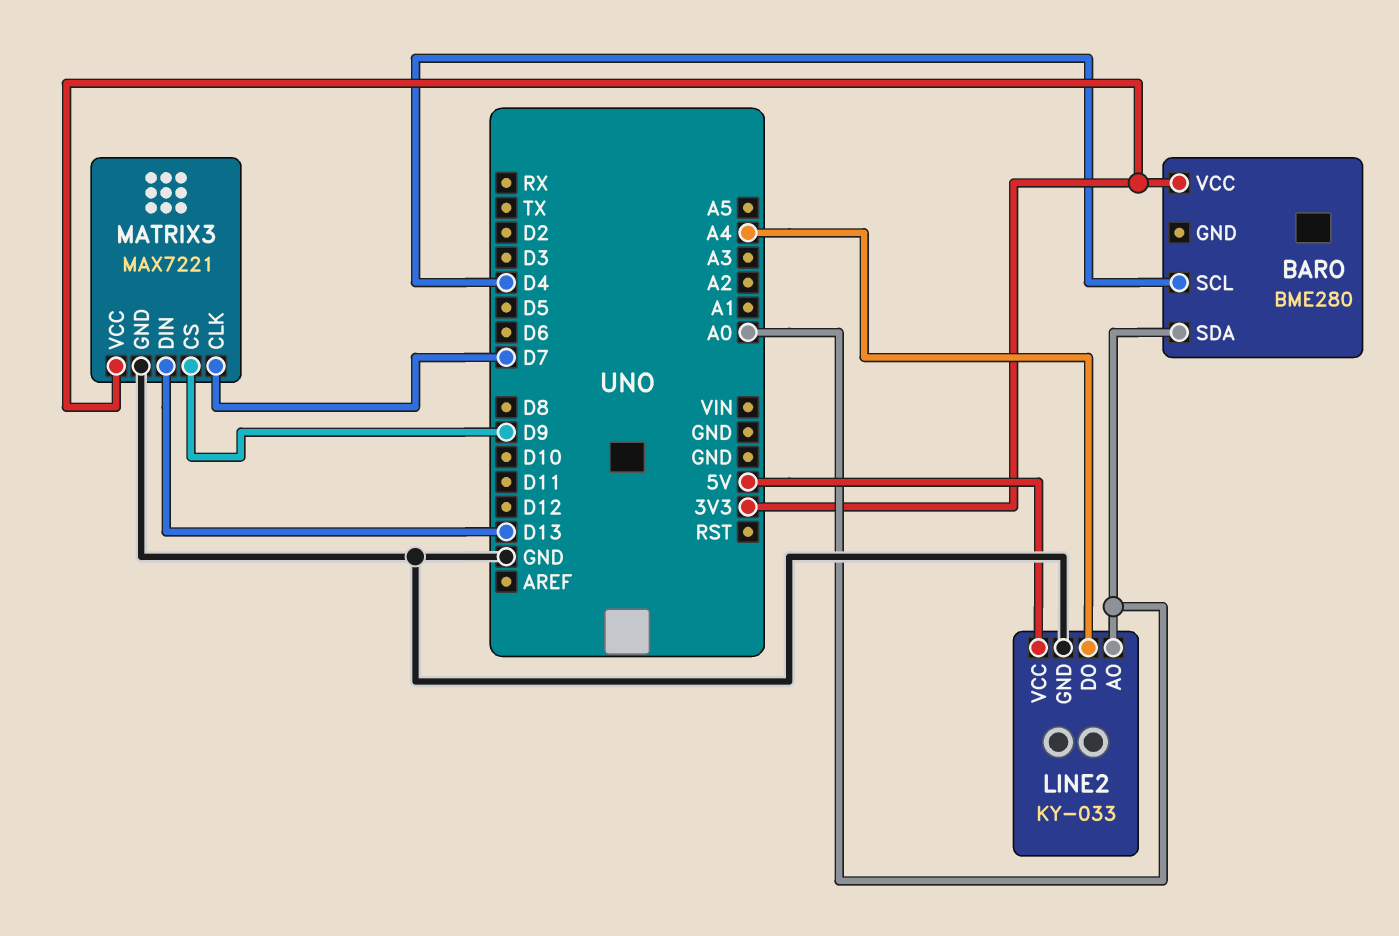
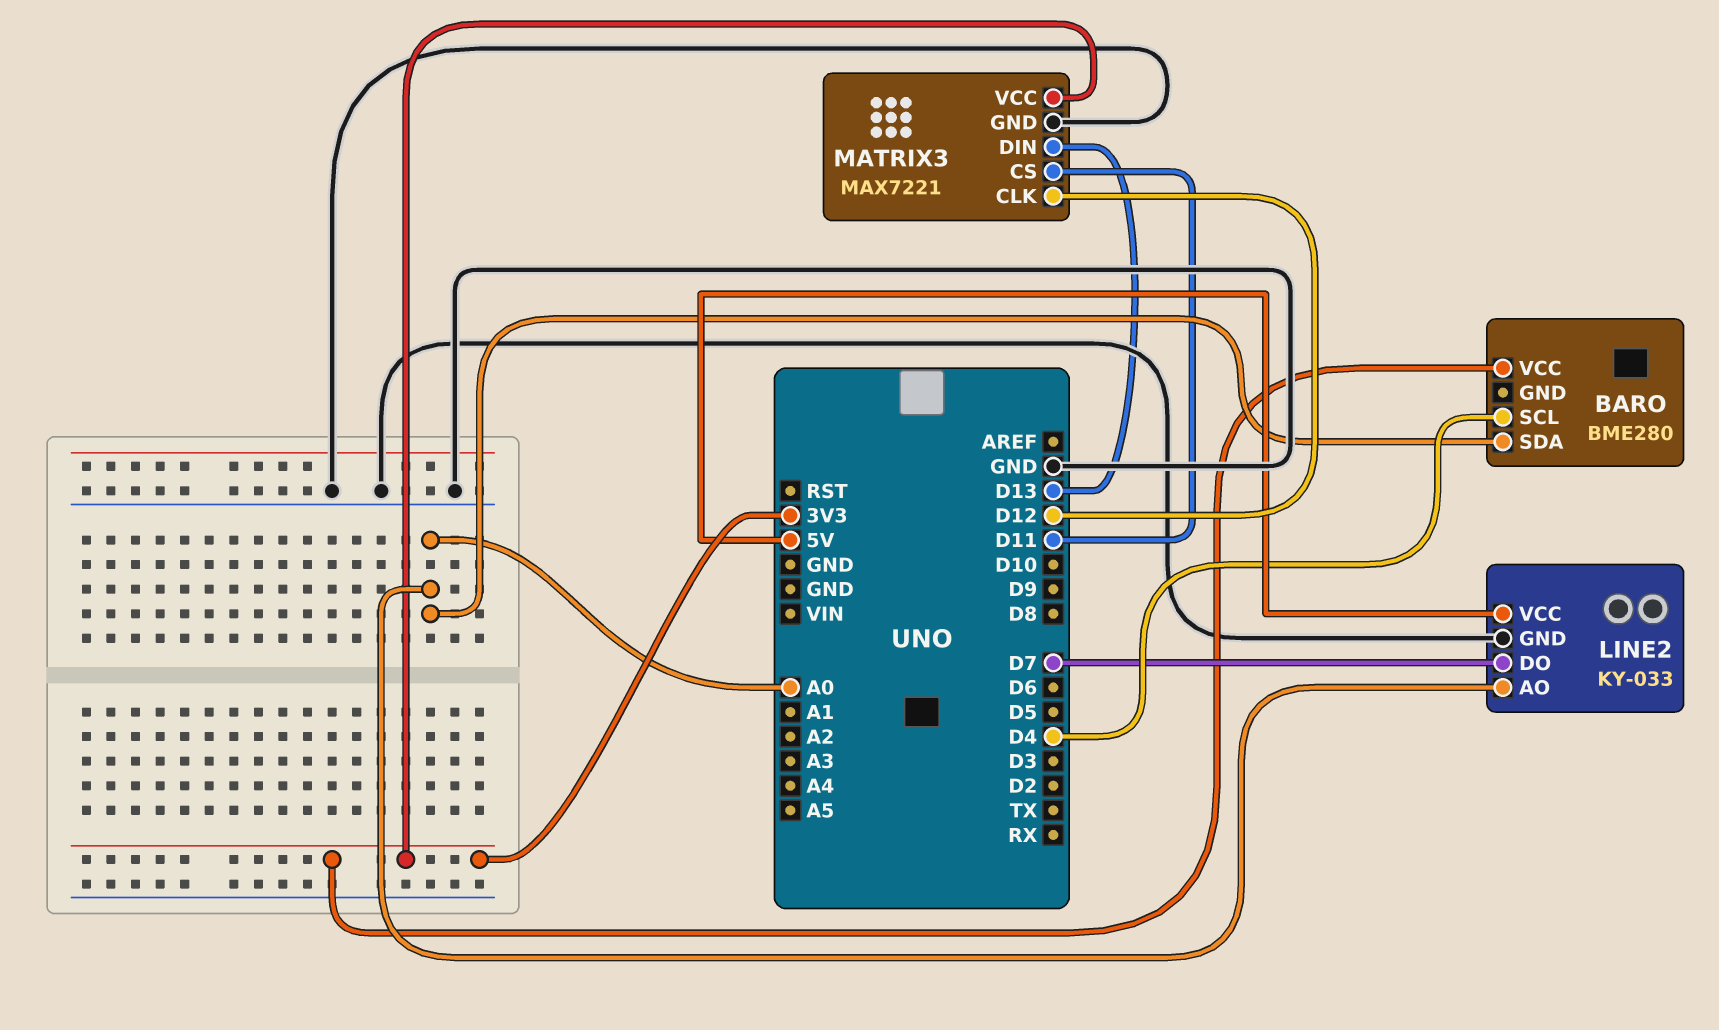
LINE2 pin DO: A4 -> D7
MATRIX3 pin CLK: D7 -> D12
MATRIX3 pin CS: D9 -> D11

